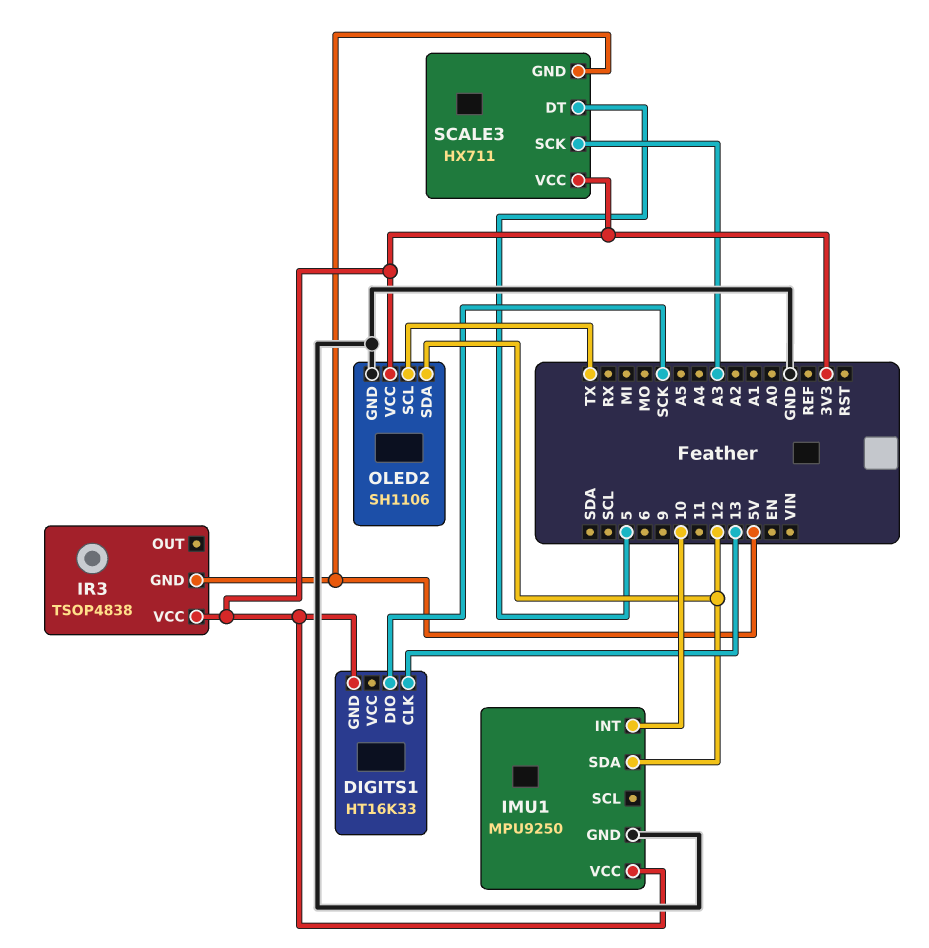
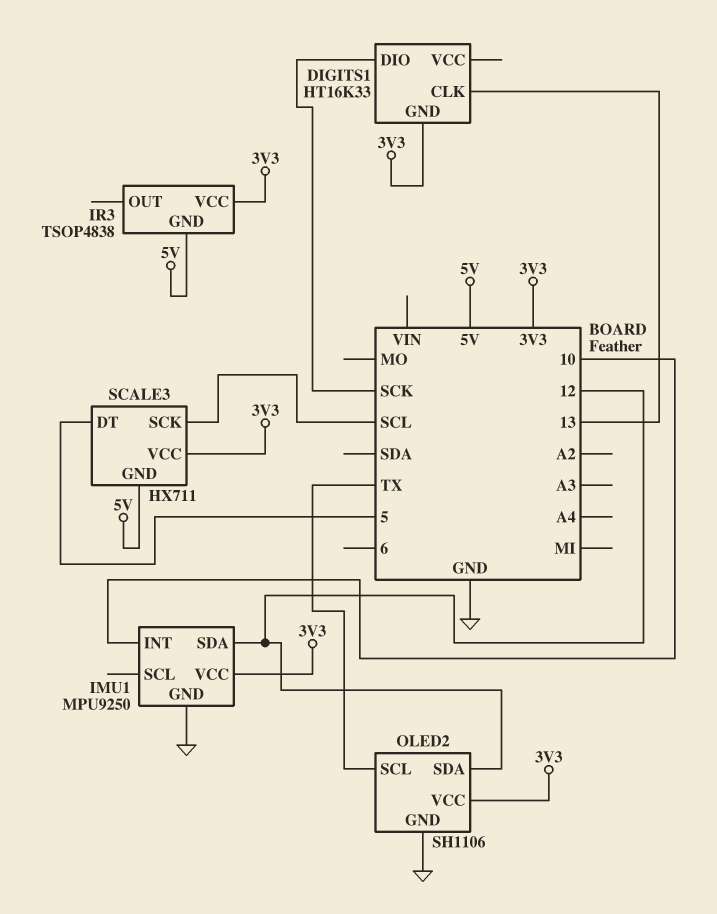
SCALE3 pin SCK: A3 -> SCL

